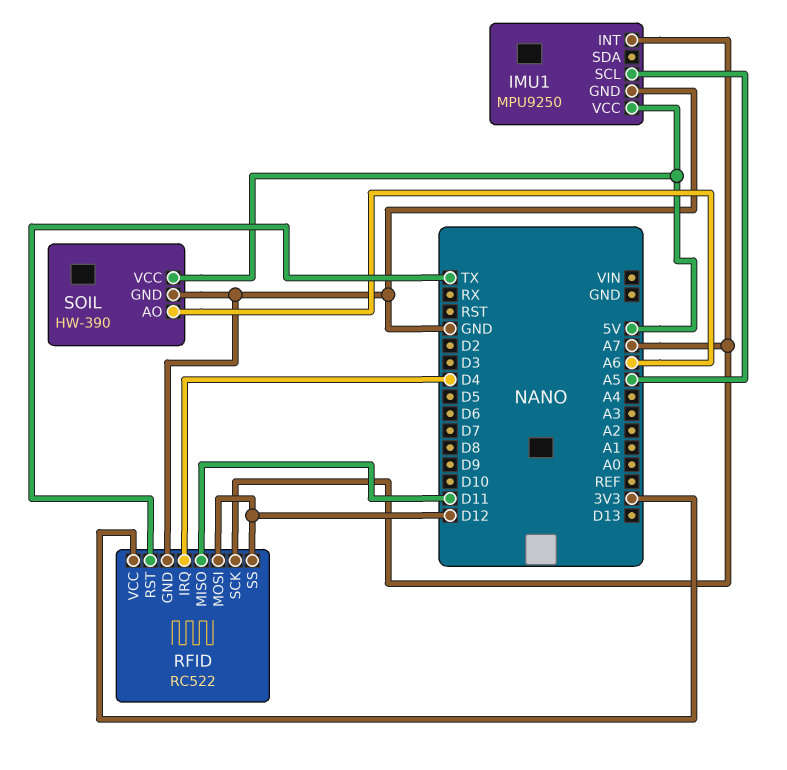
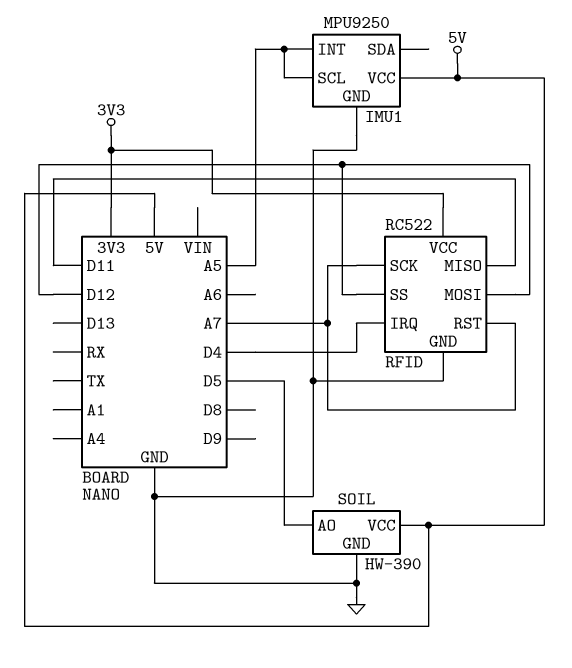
IMU1 pin INT: A7 -> A5
RFID pin RST: TX -> A7
SOIL pin AO: A6 -> D5

